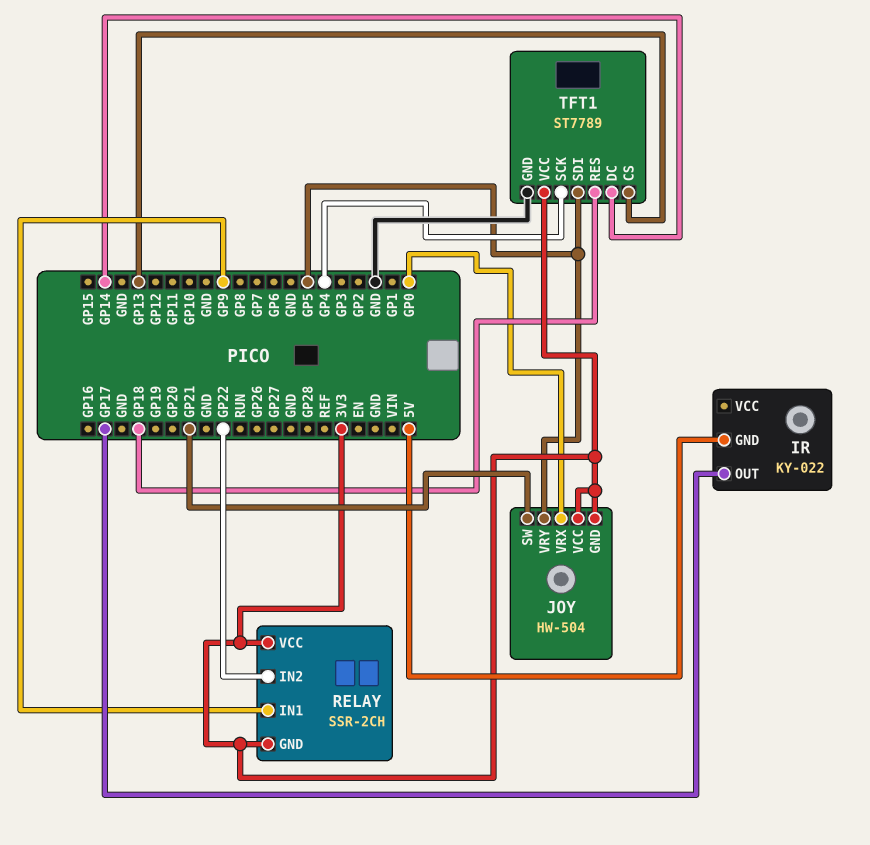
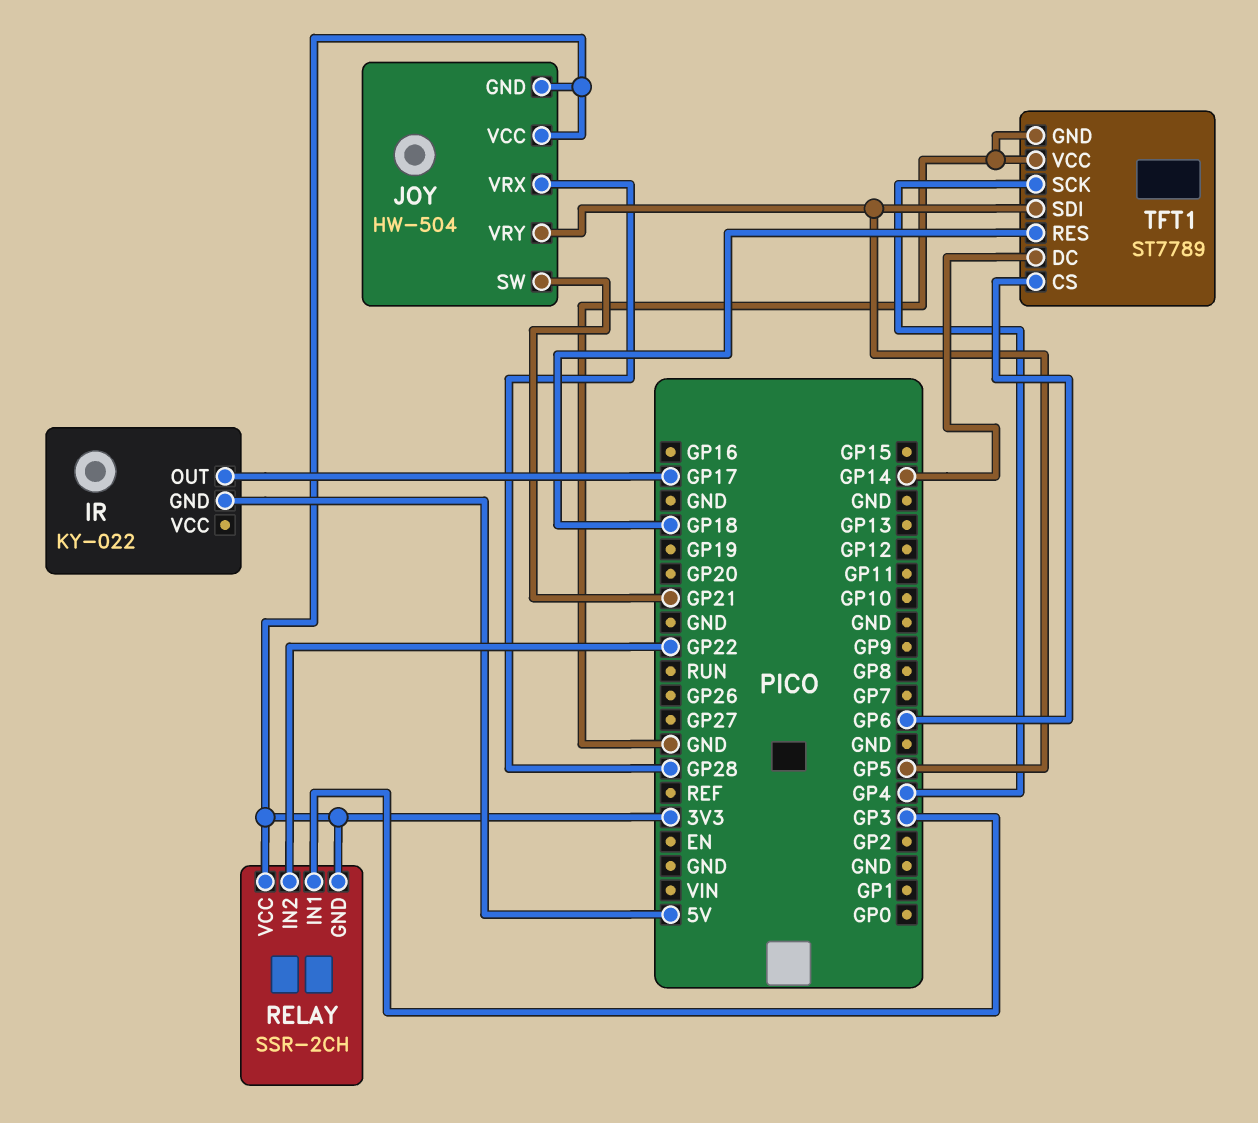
JOY pin VRX: GP0 -> GP28
RELAY pin IN1: GP9 -> GP3
TFT1 pin CS: GP13 -> GP6
TFT1 pin VCC: 3V3 -> GND

